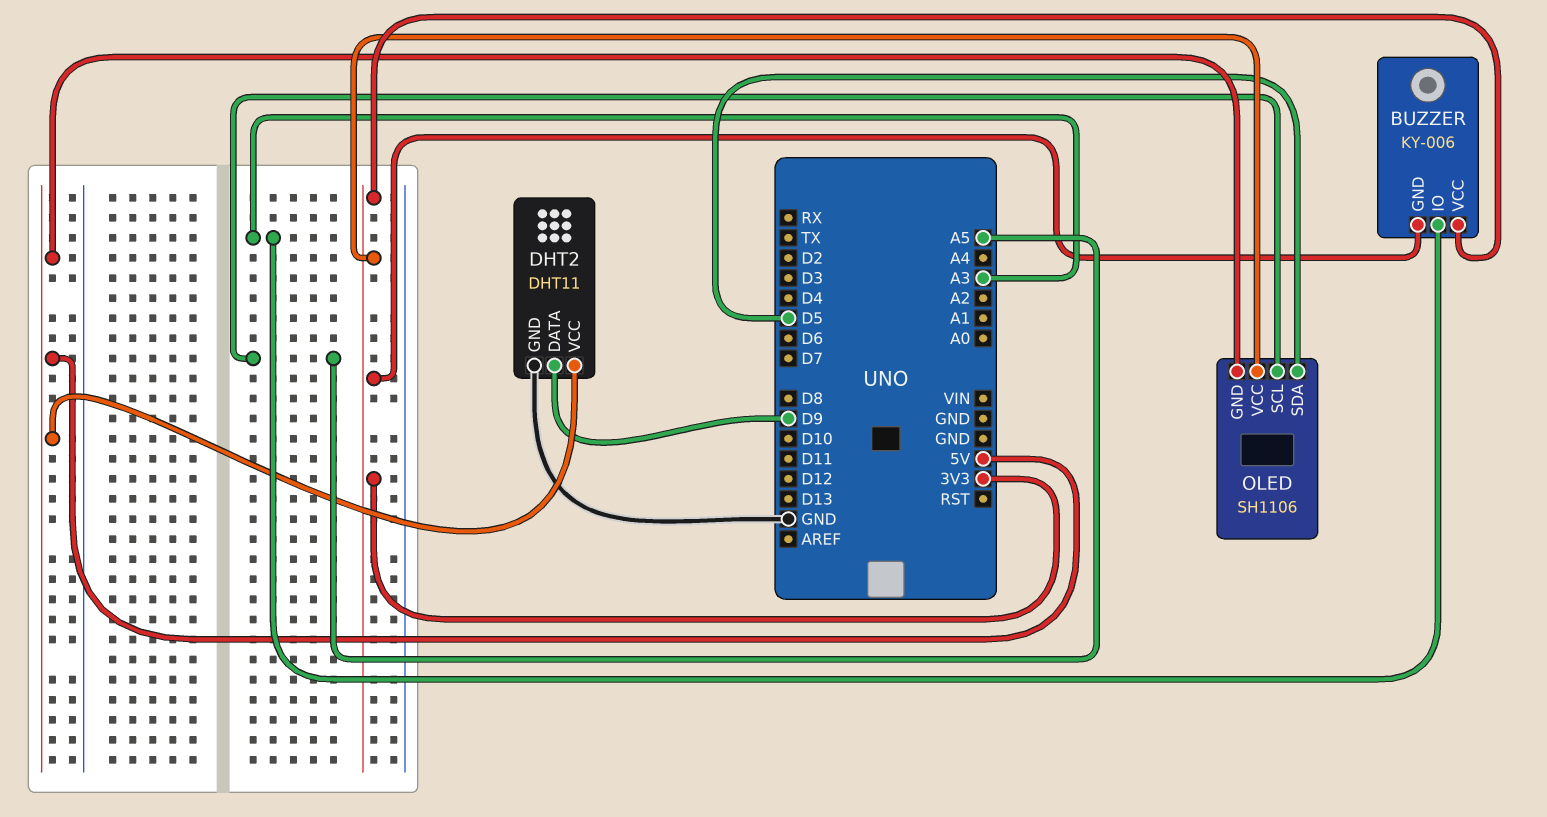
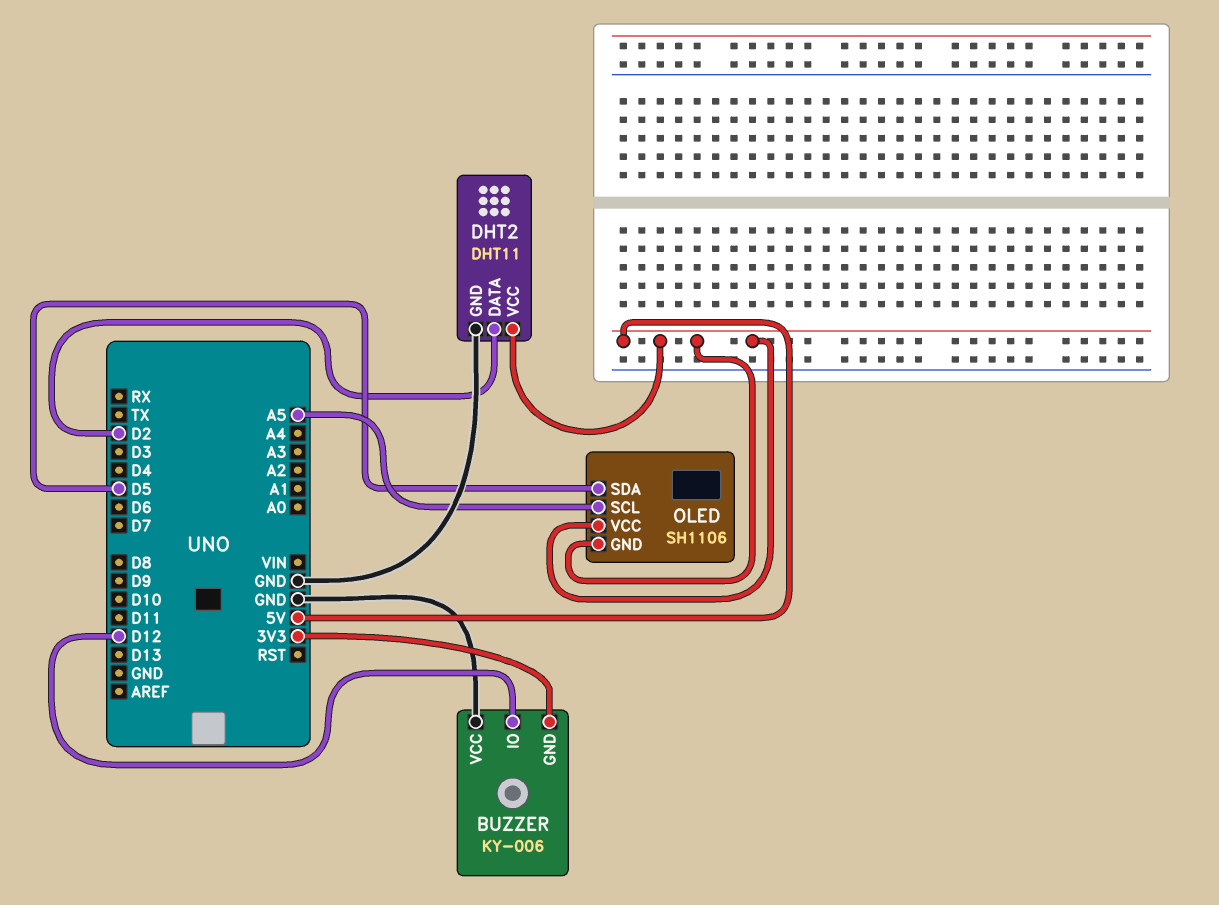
BUZZER pin IO: A3 -> D12
BUZZER pin VCC: 3V3 -> GND
DHT2 pin DATA: D9 -> D2
OLED pin VCC: 3V3 -> 5V

